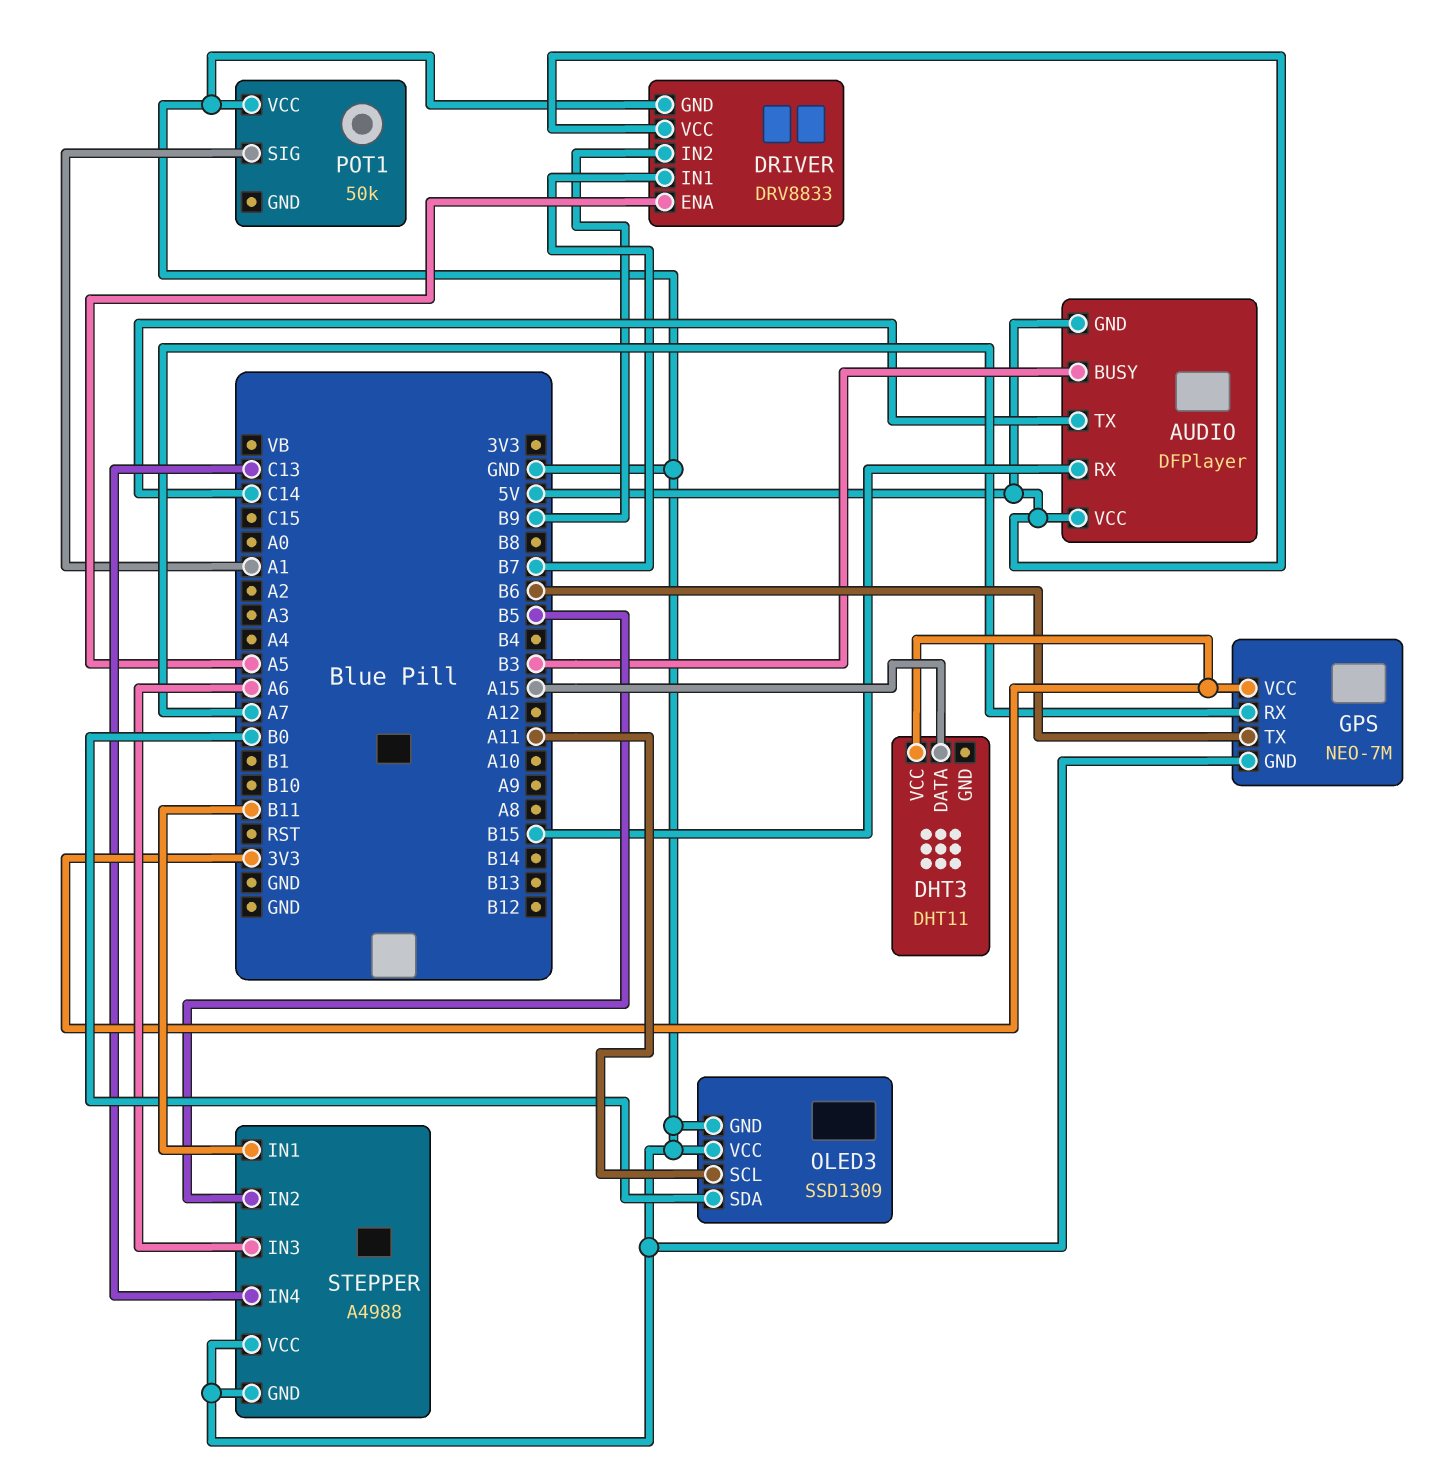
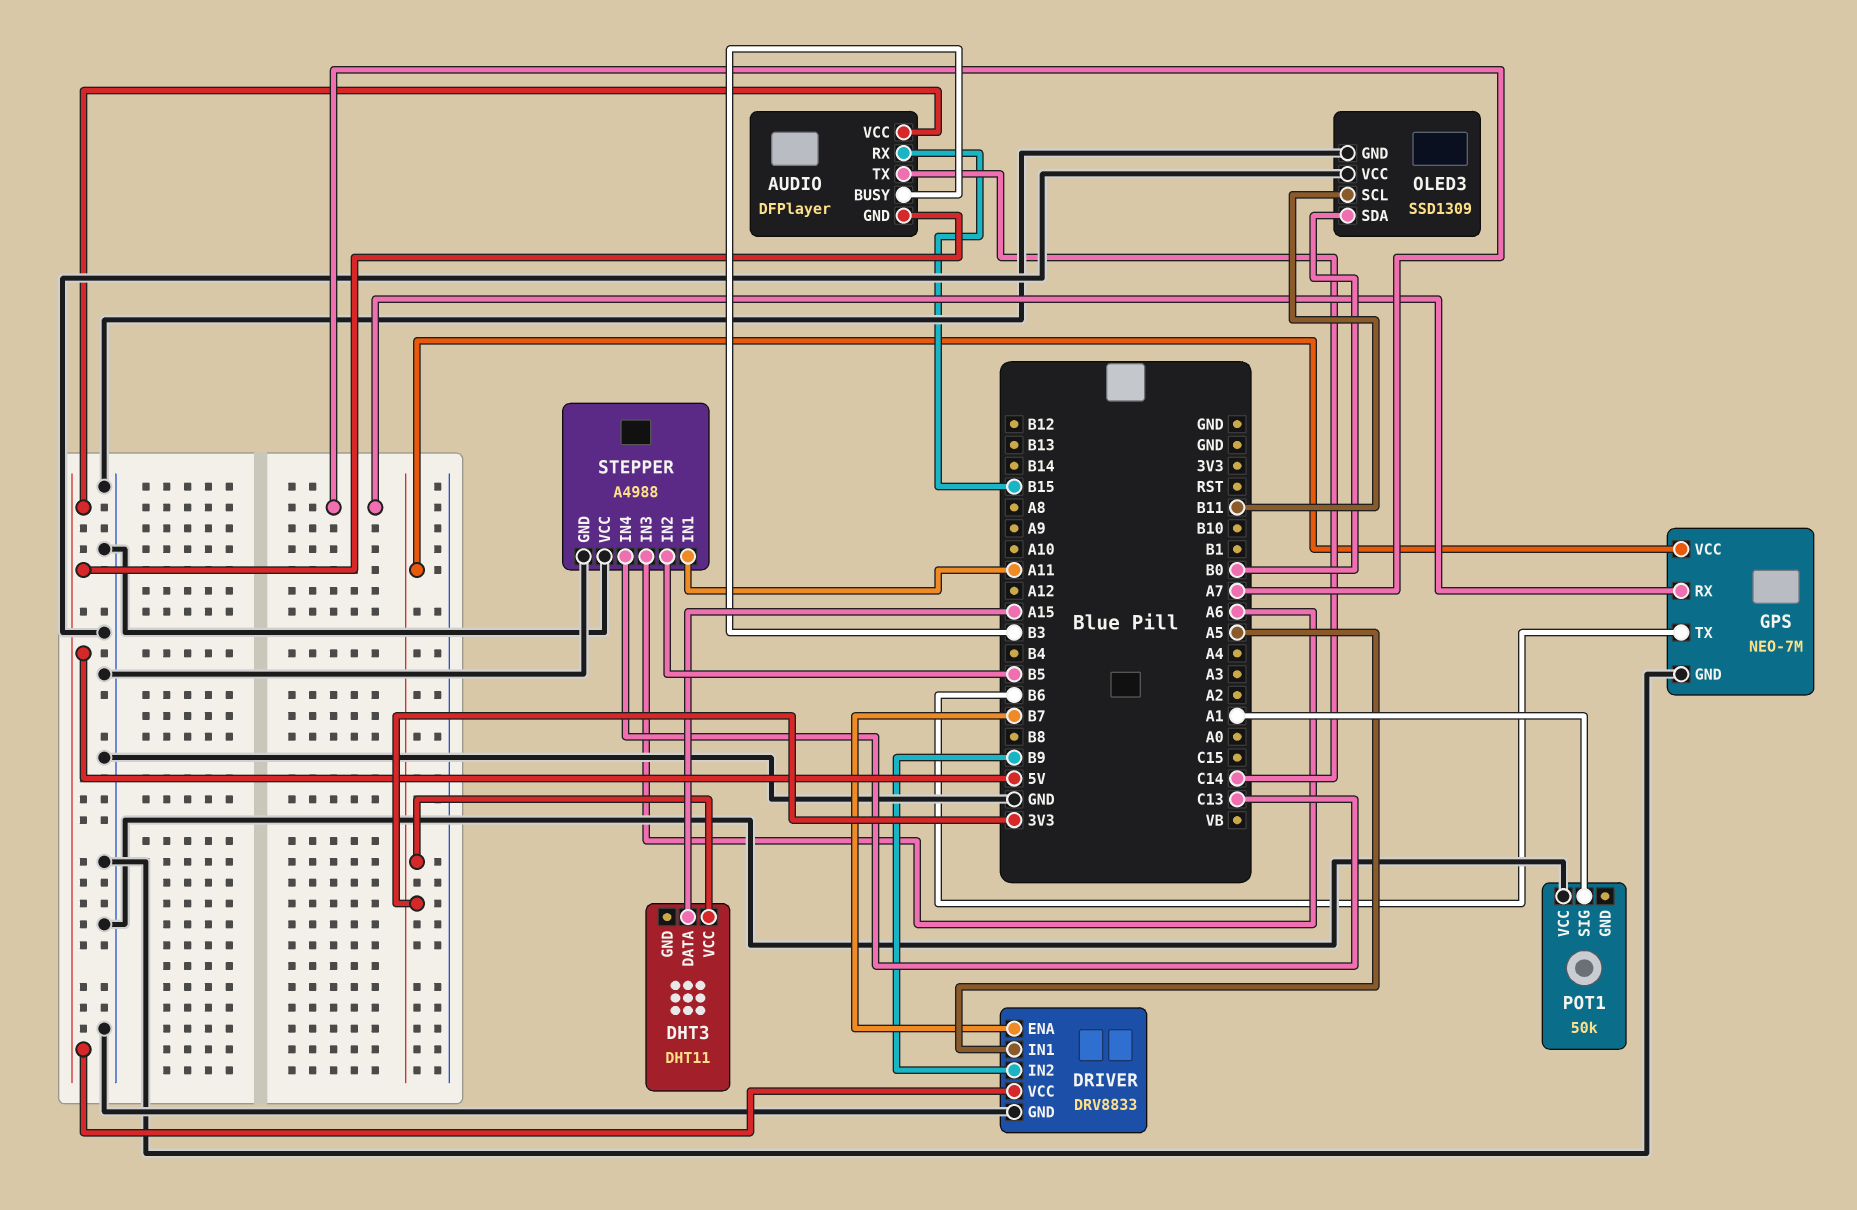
DRIVER pin ENA: A5 -> B7
DRIVER pin IN1: B7 -> A5
OLED3 pin SCL: A11 -> B11
STEPPER pin IN1: B11 -> A11

